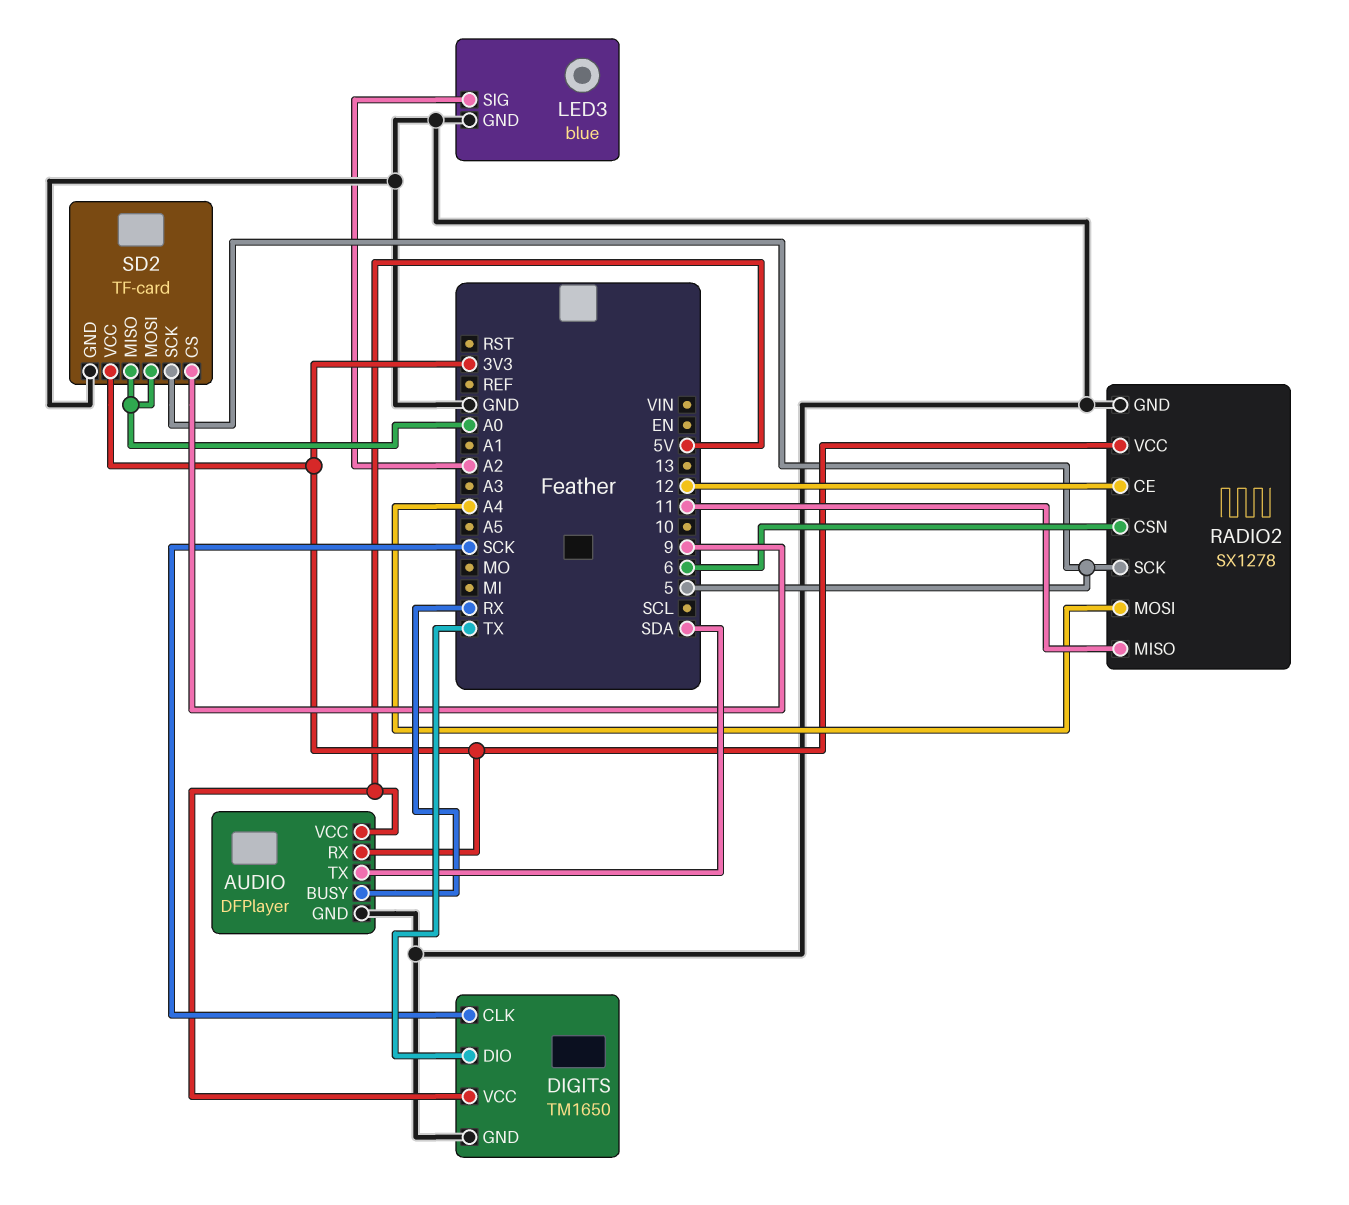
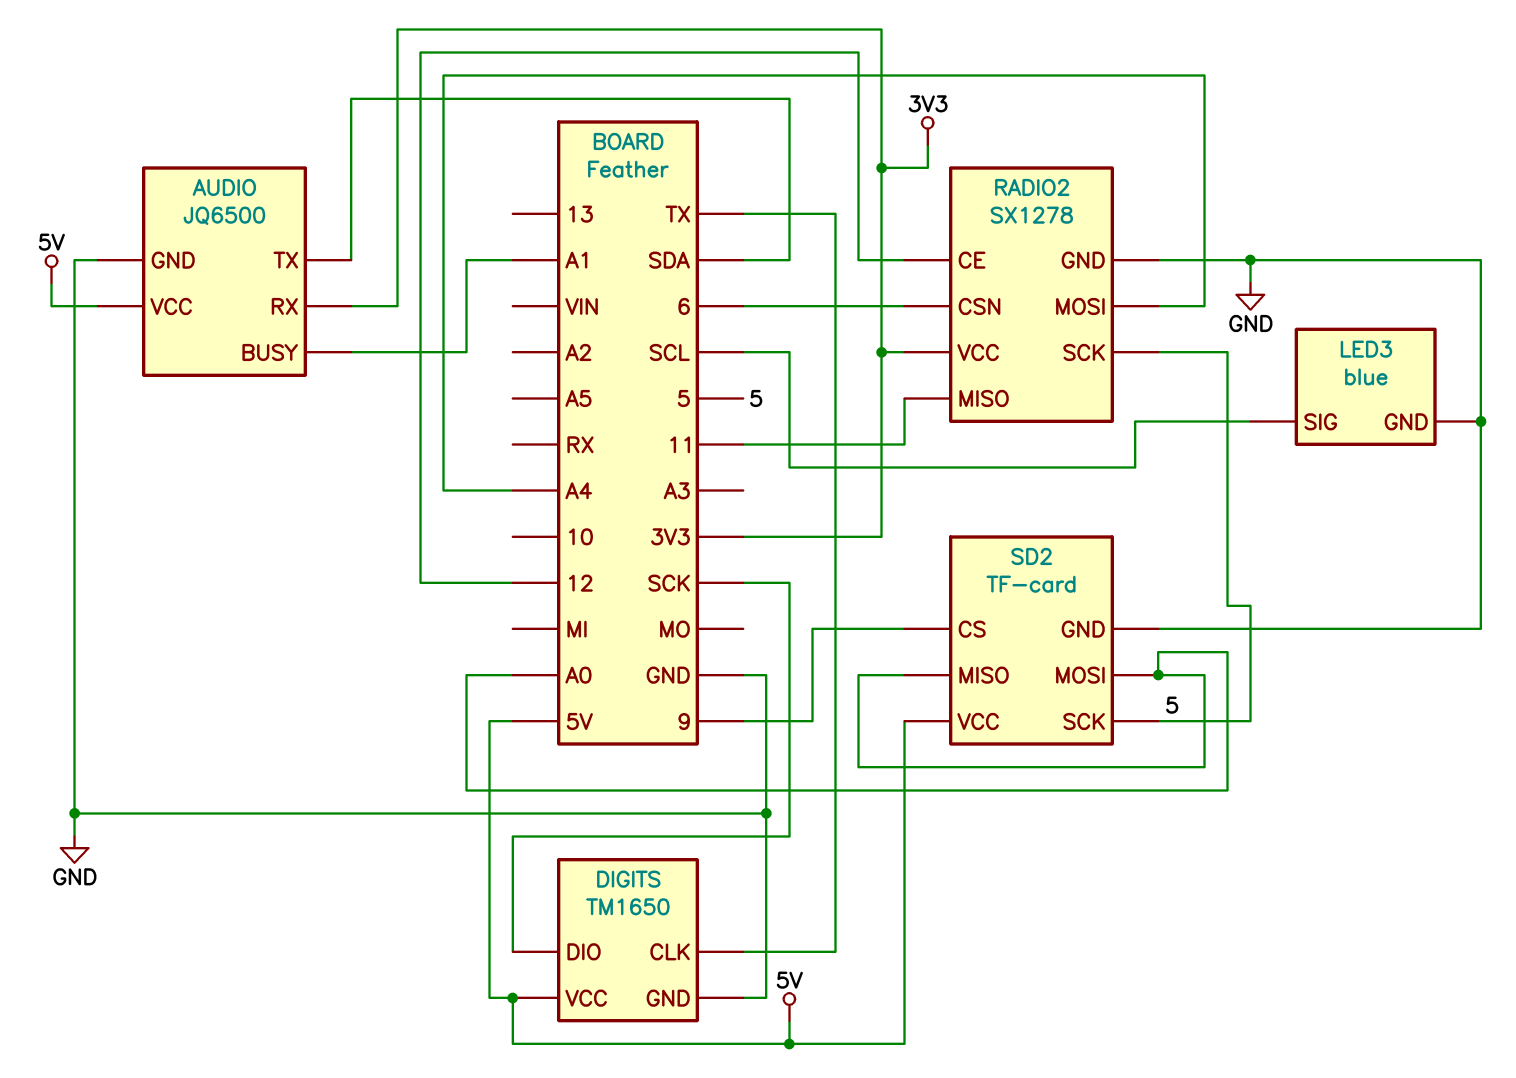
AUDIO: DFPlayer -> JQ6500
AUDIO pin BUSY: RX -> A1
DIGITS pin CLK: SCK -> TX
DIGITS pin DIO: TX -> SCK
LED3 pin SIG: A2 -> SCL
SD2 pin VCC: 3V3 -> 5V

